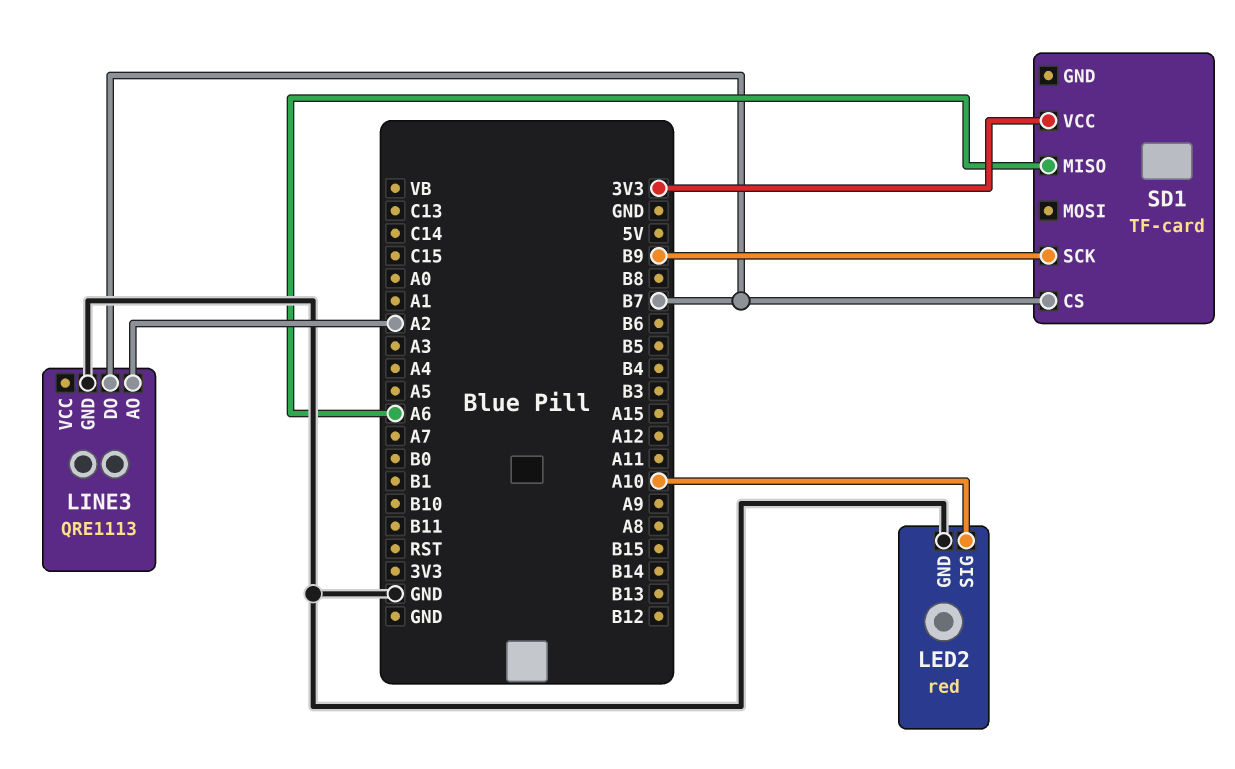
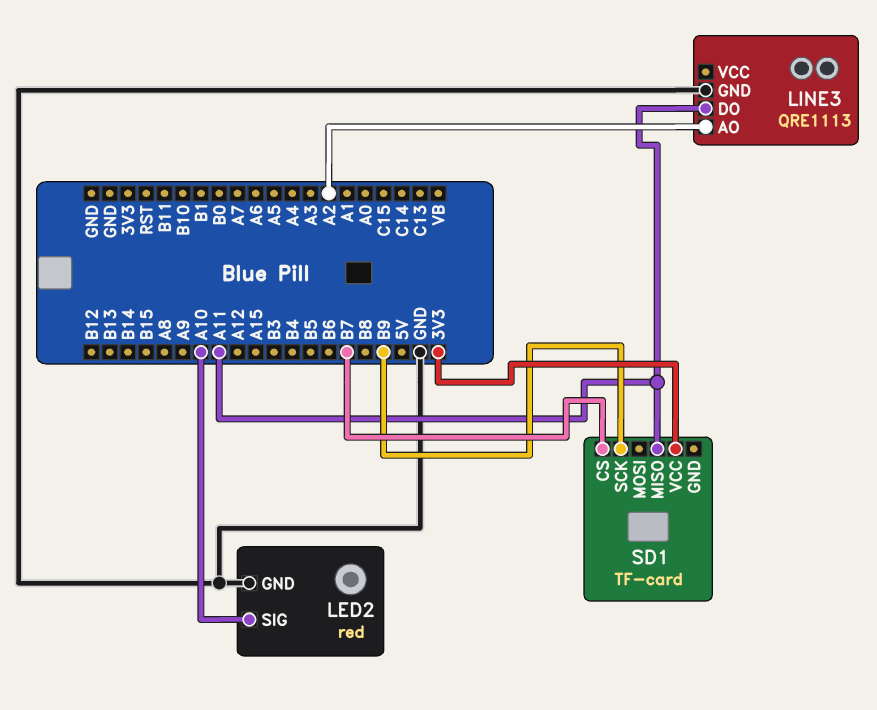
LINE3 pin DO: B7 -> A11
SD1 pin MISO: A6 -> A11

